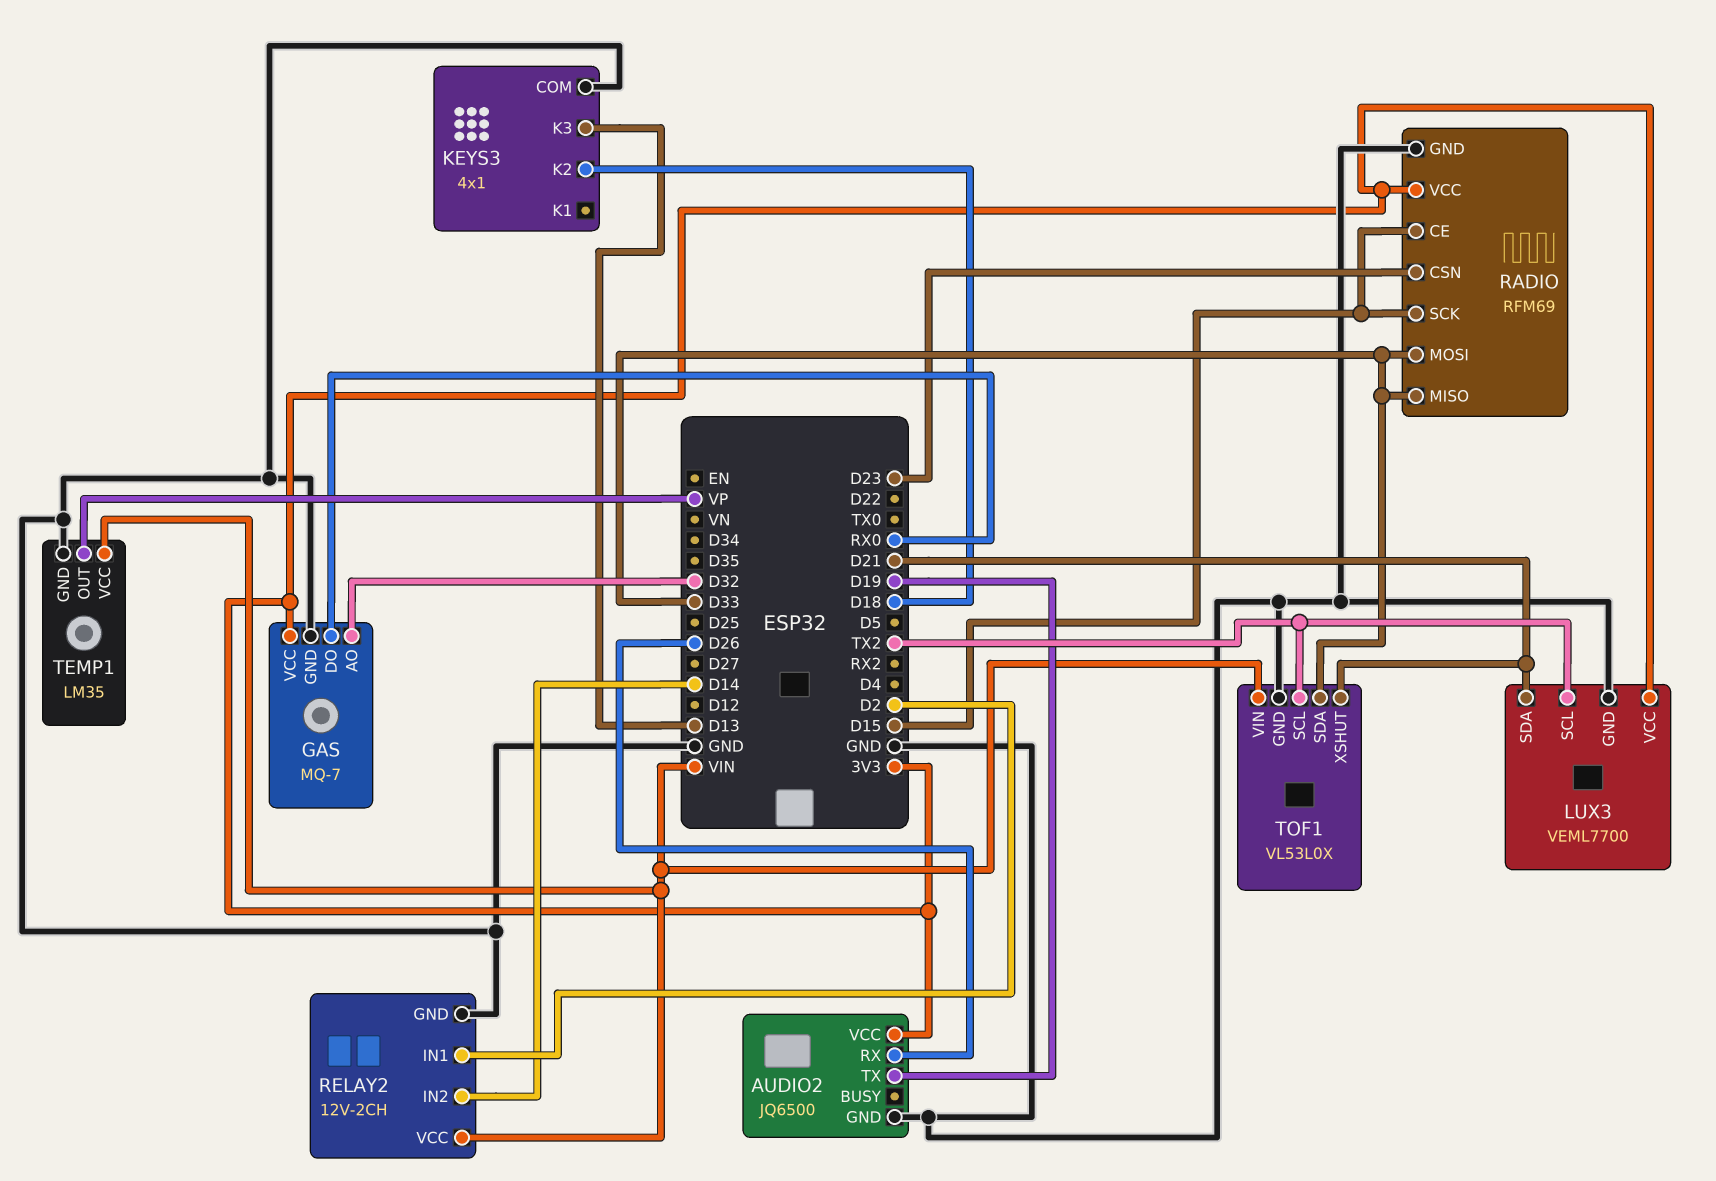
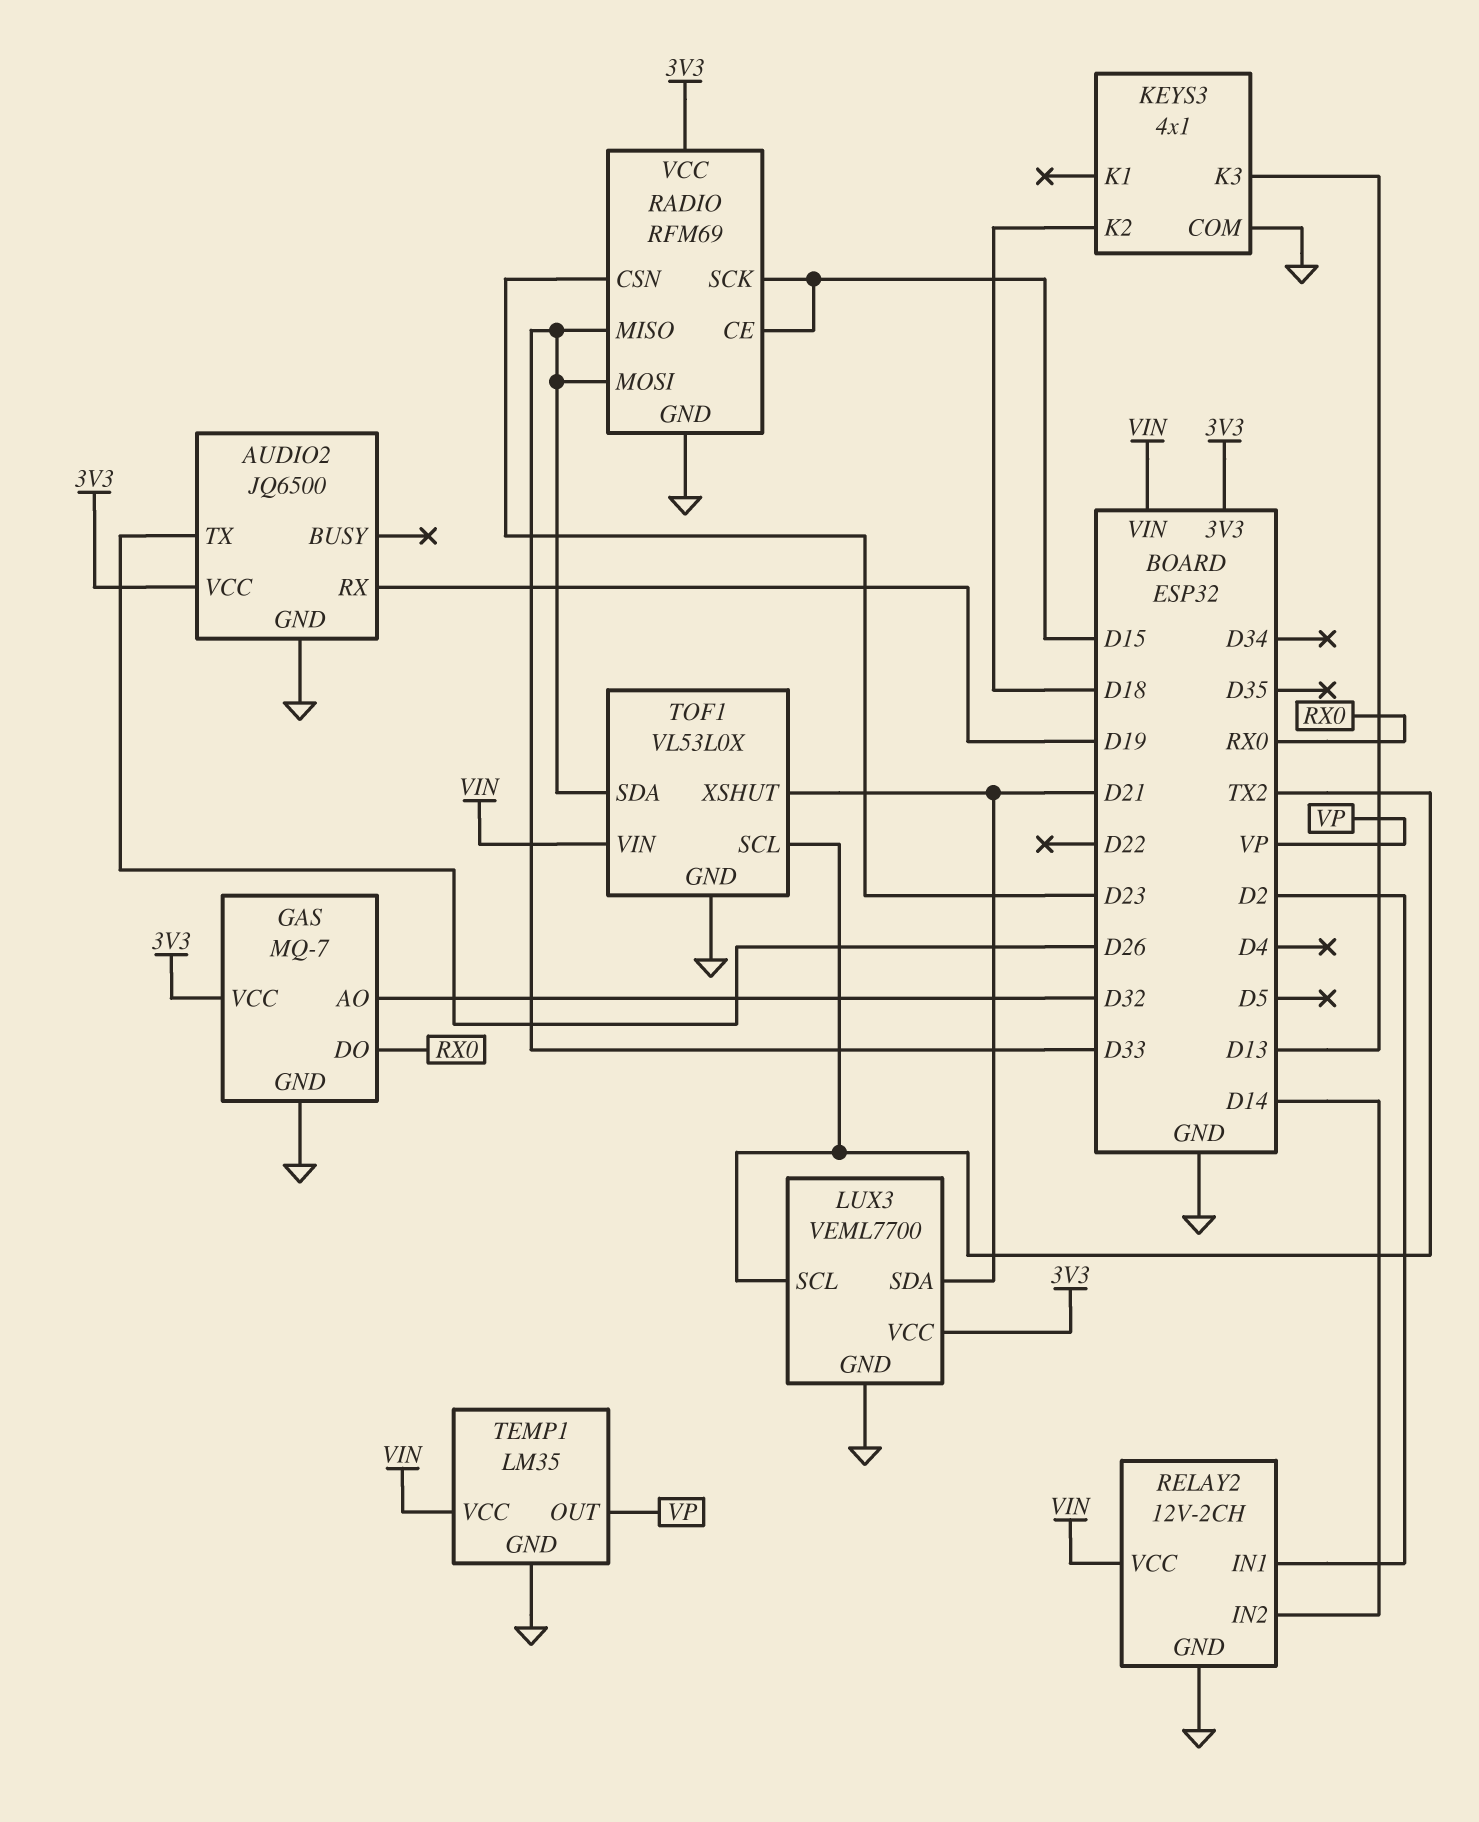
AUDIO2 pin RX: D26 -> D19
AUDIO2 pin TX: D19 -> D26

